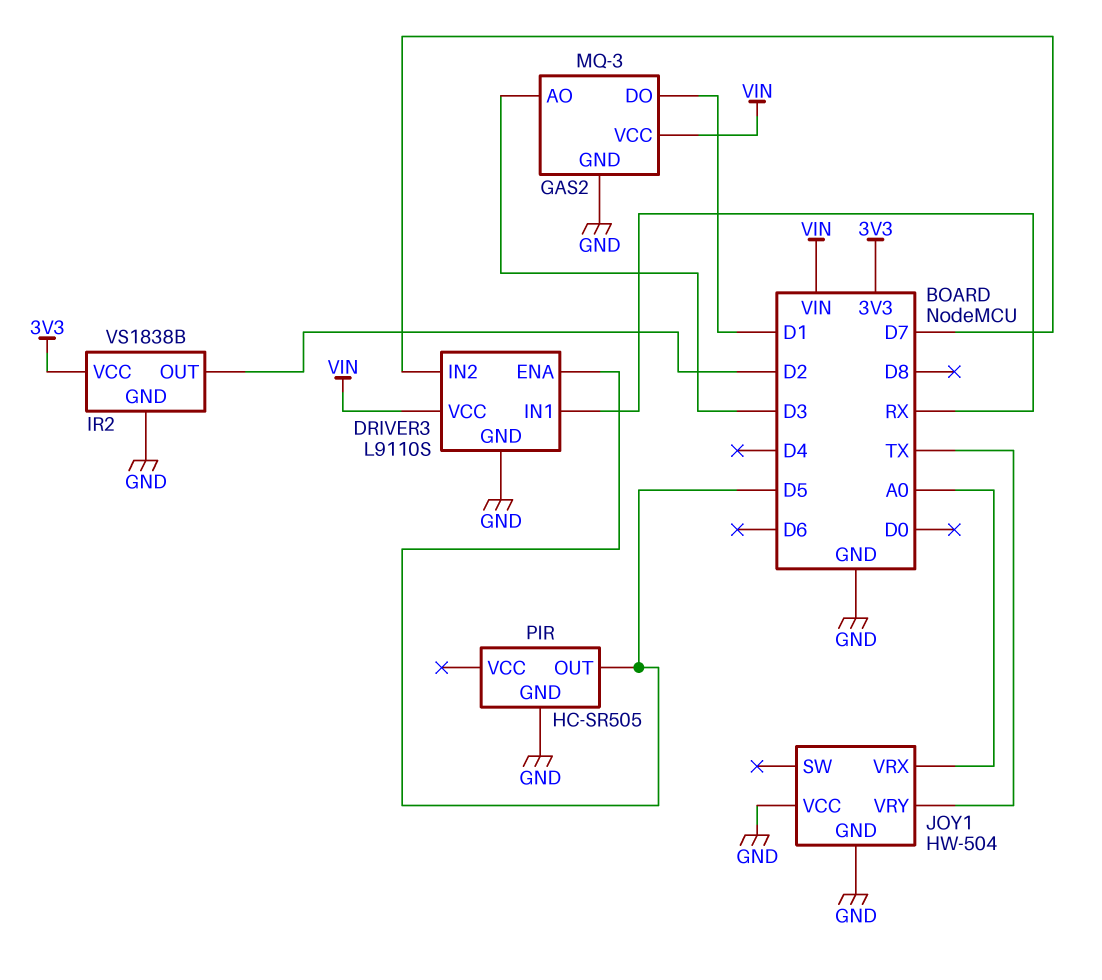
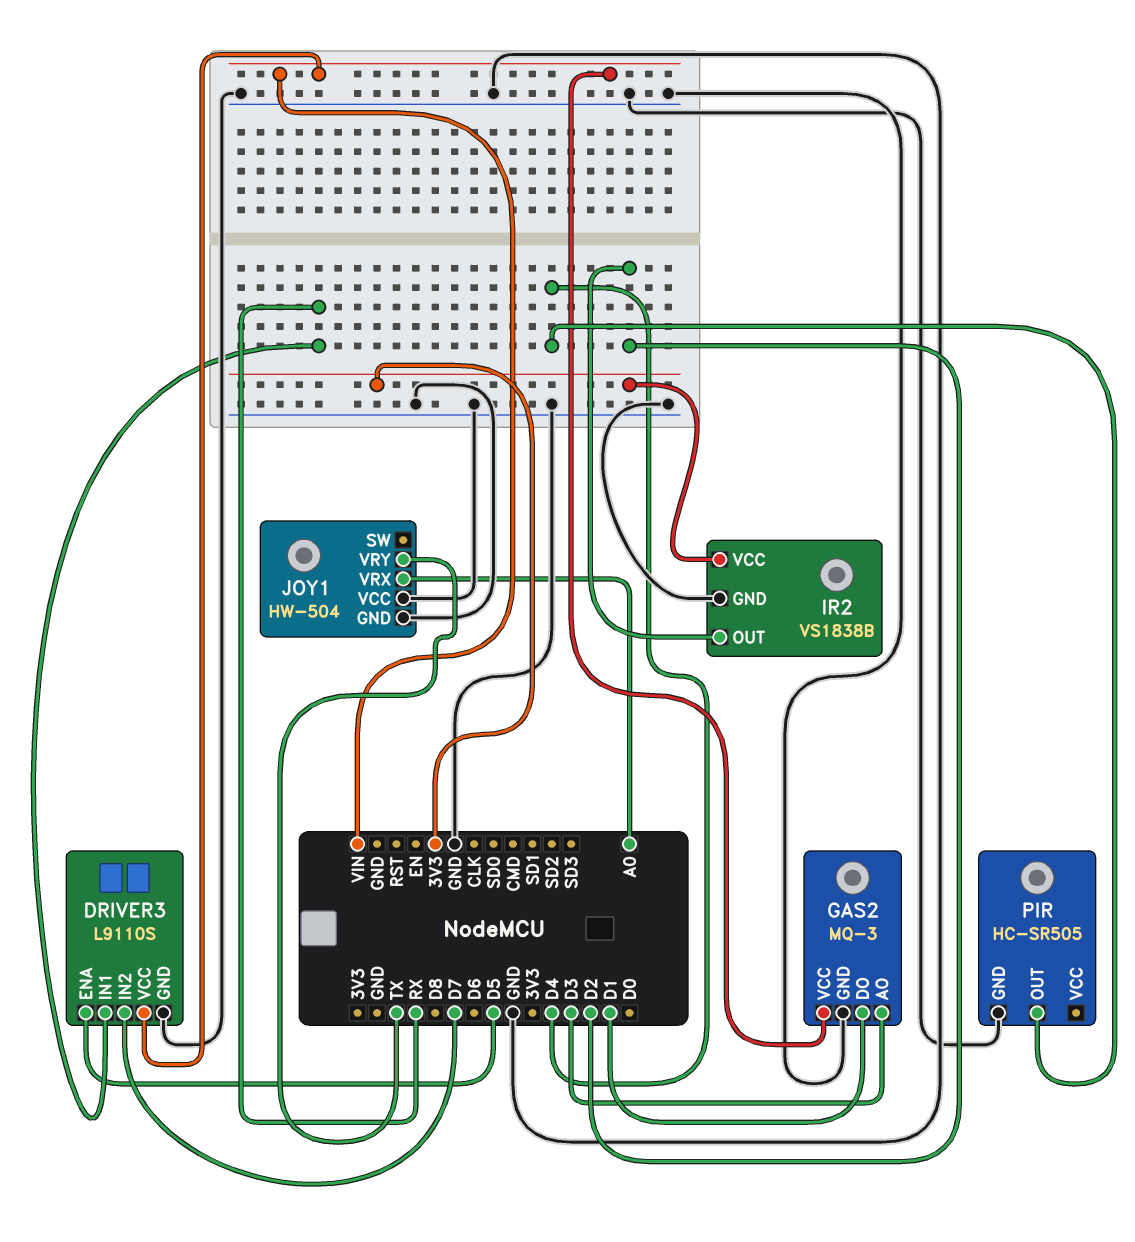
PIR pin OUT: D5 -> D4

